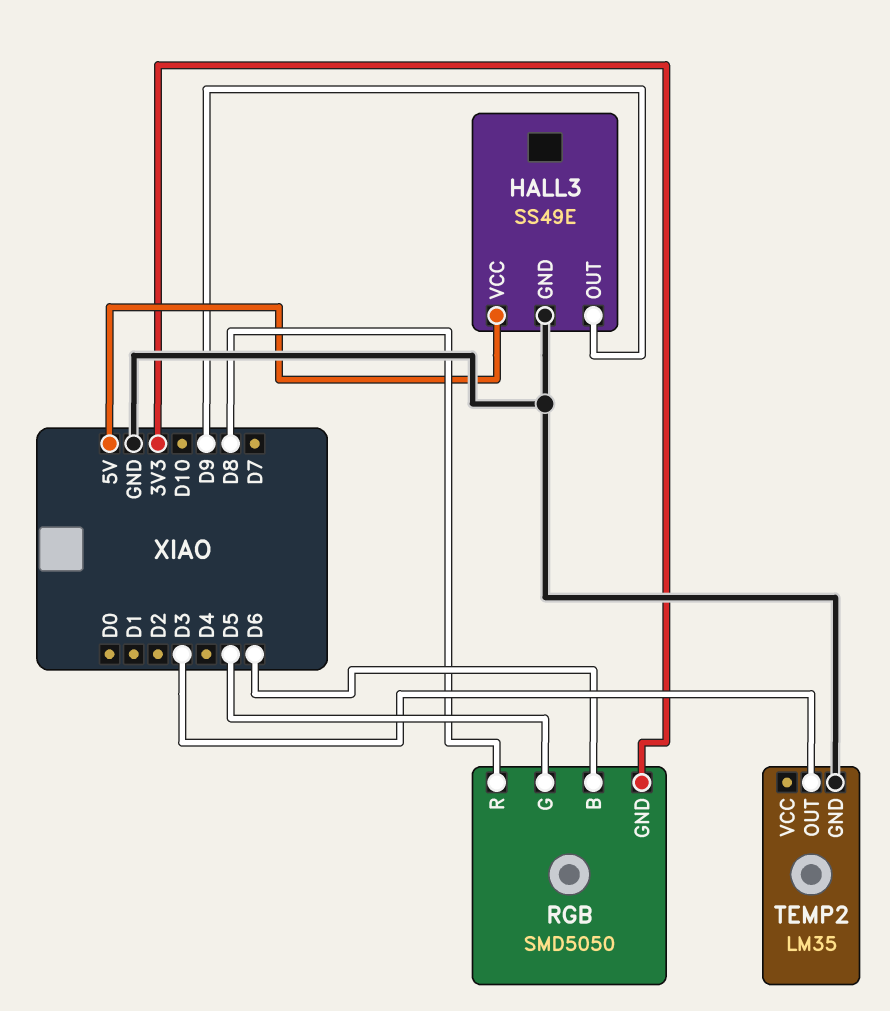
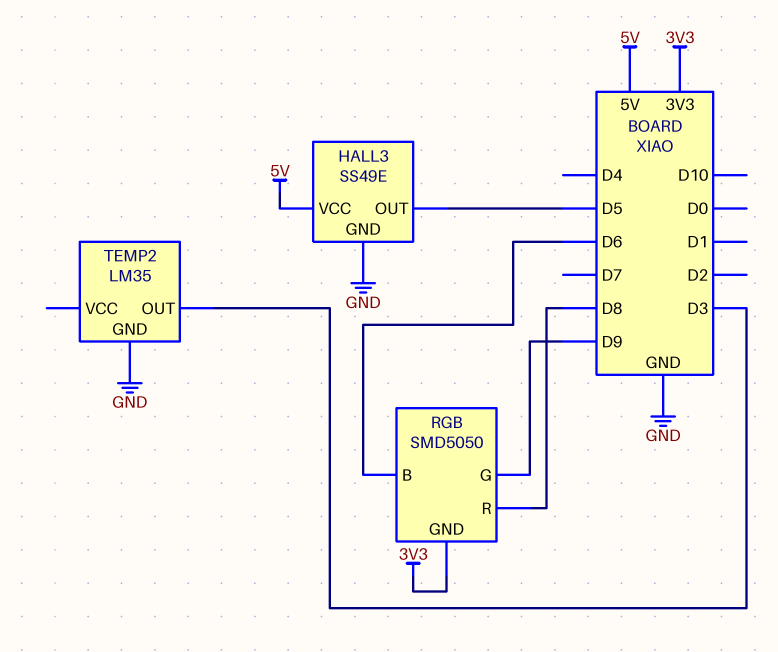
HALL3 pin OUT: D9 -> D5
RGB pin G: D5 -> D9

